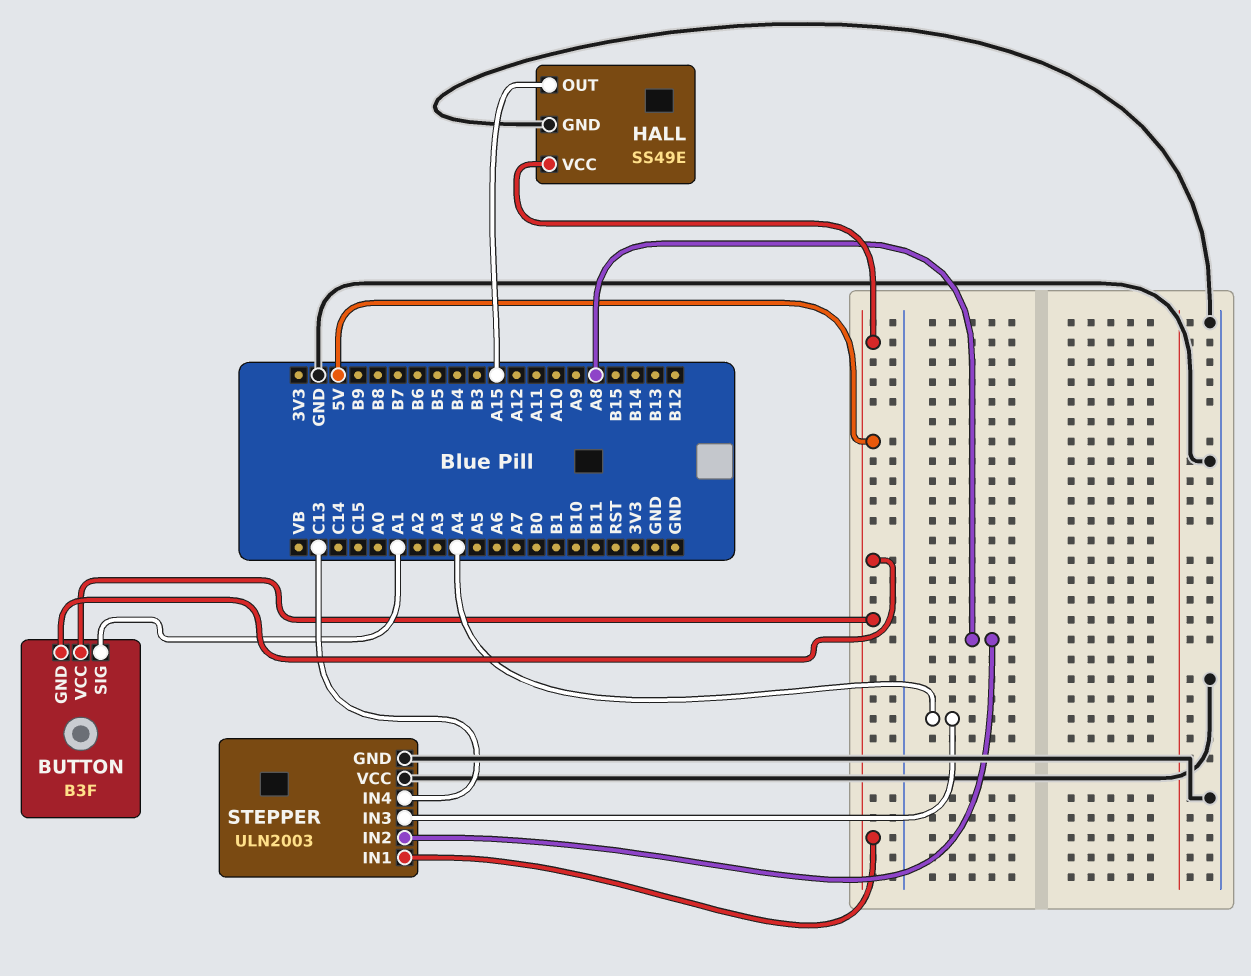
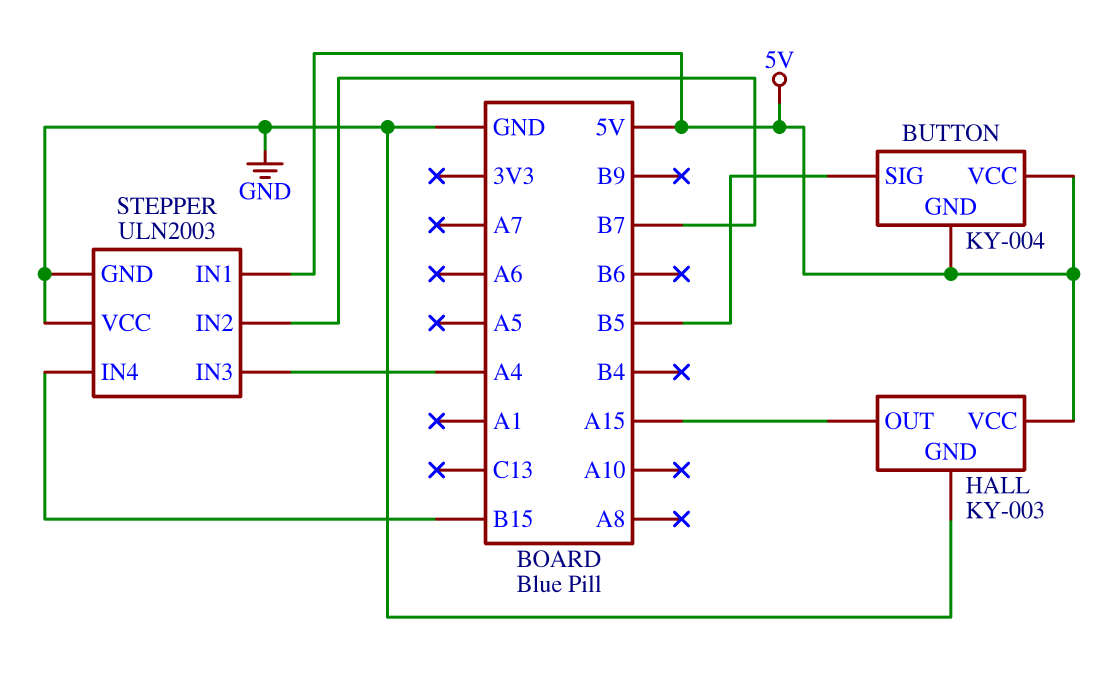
BUTTON: B3F -> KY-004
BUTTON pin SIG: A1 -> B5
HALL: SS49E -> KY-003
STEPPER pin IN2: A8 -> B7
STEPPER pin IN4: C13 -> B15

